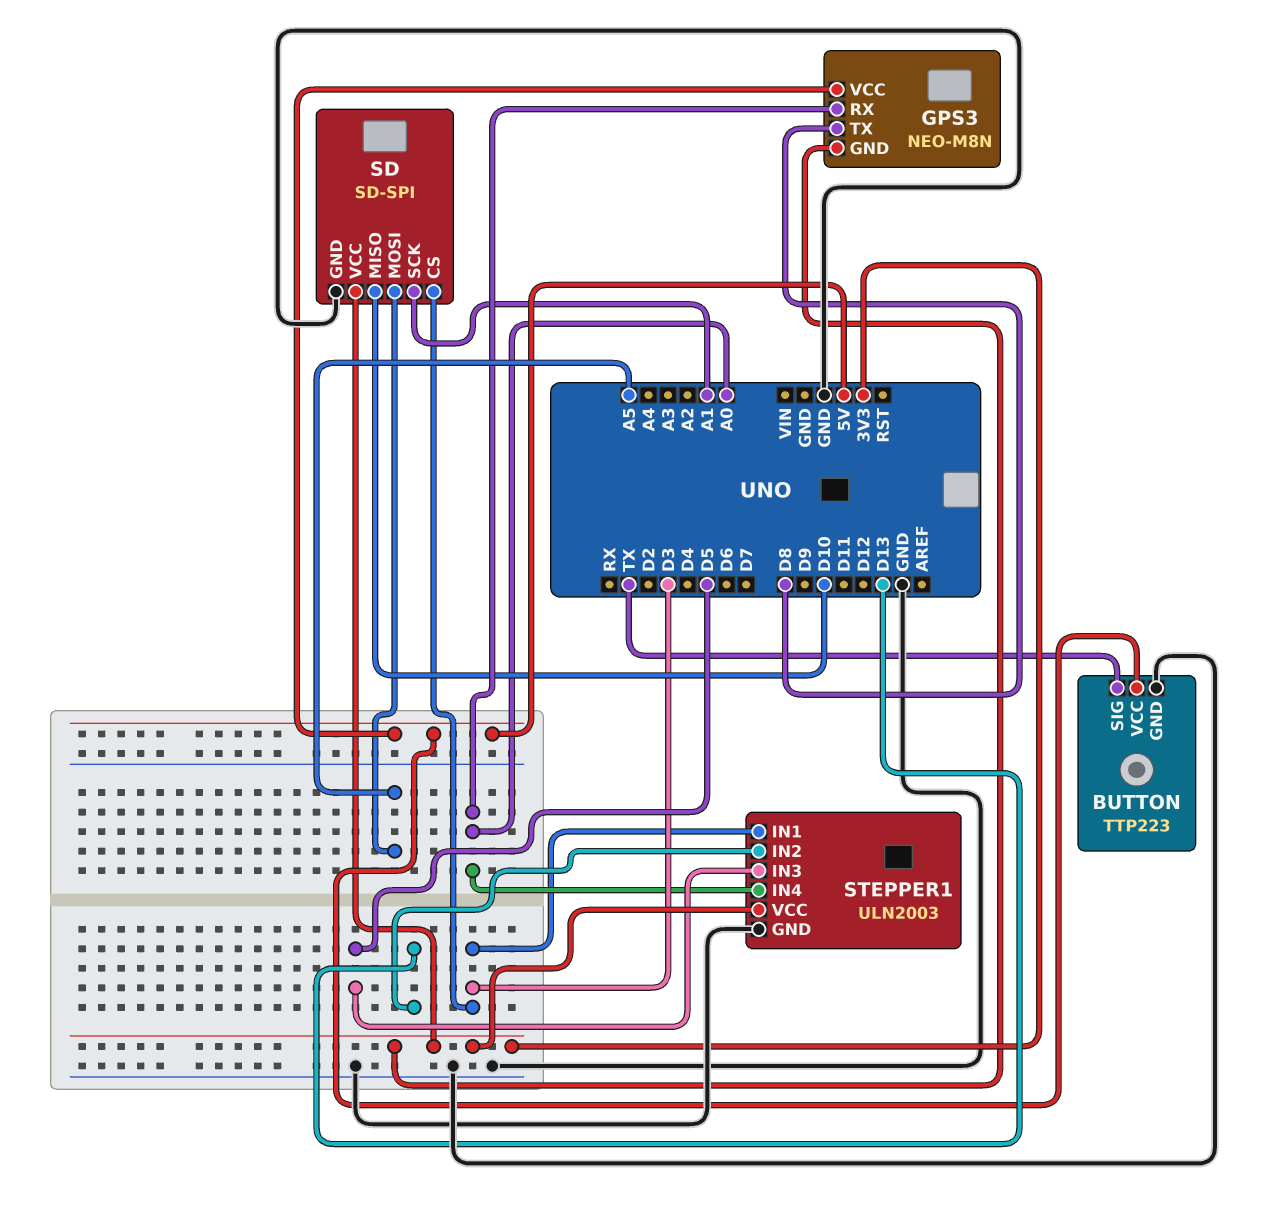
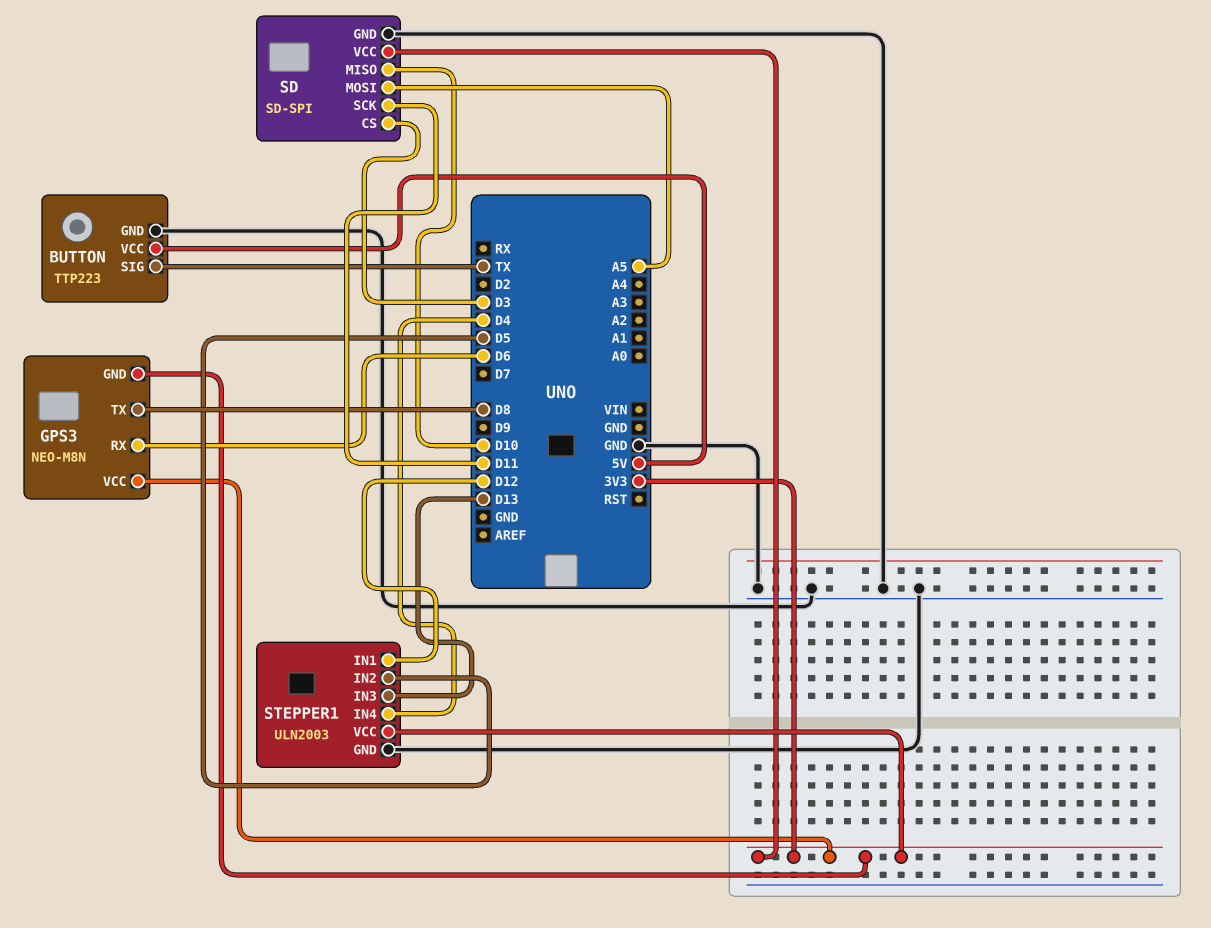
GPS3 pin RX: A0 -> D6
GPS3 pin VCC: 5V -> 3V3
SD pin SCK: A1 -> D11
STEPPER1 pin IN1: D3 -> D12
STEPPER1 pin IN2: D13 -> D5
STEPPER1 pin IN3: D5 -> D13
STEPPER1 pin IN4: A0 -> D4

